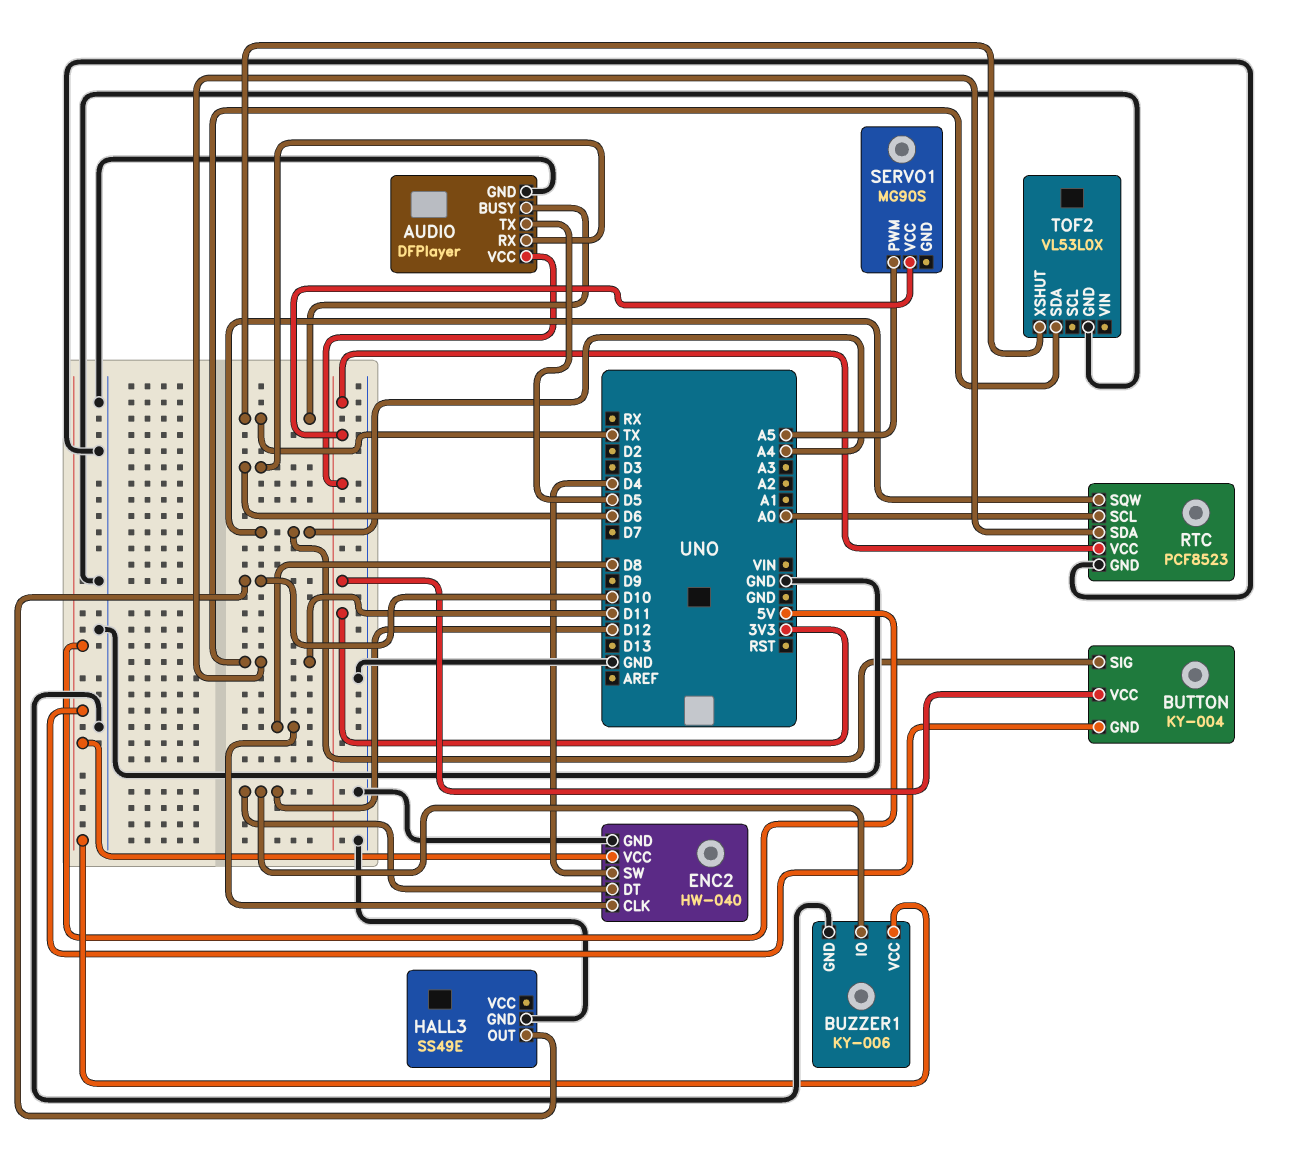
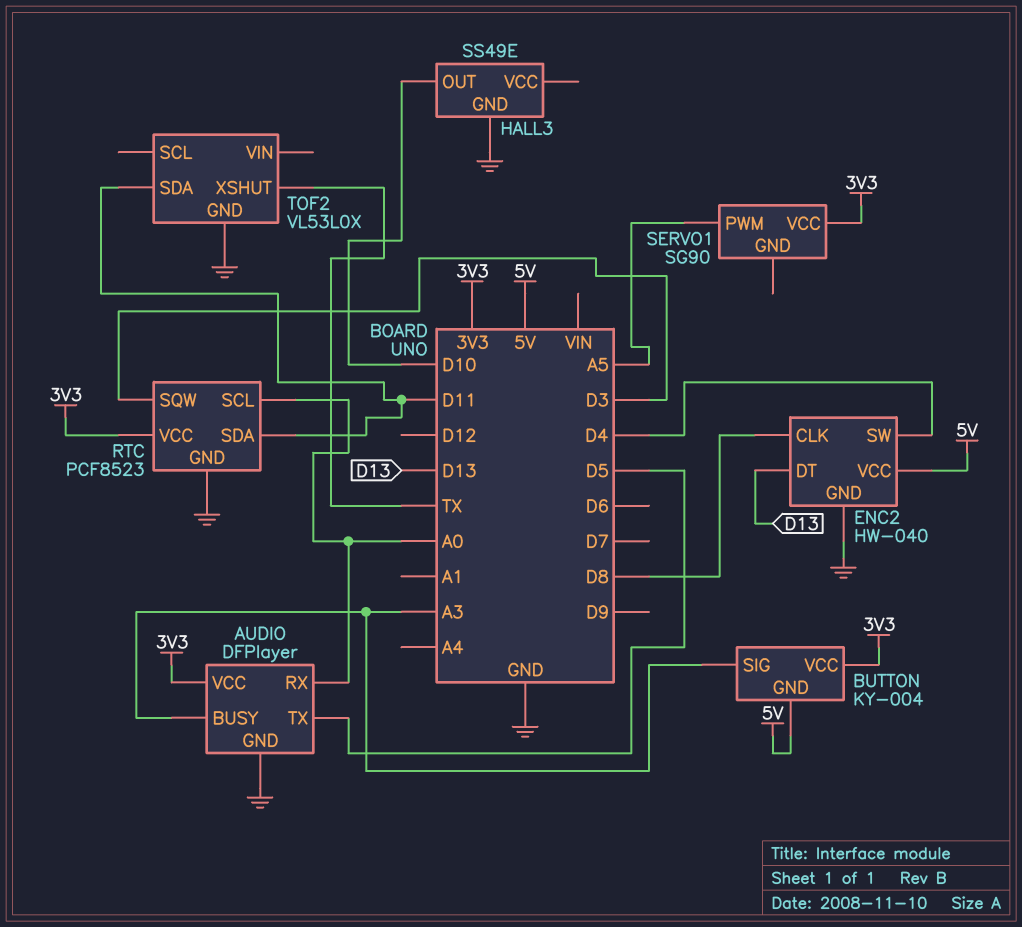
AUDIO pin BUSY: TX -> A3
AUDIO pin RX: D6 -> A0
BUTTON pin SIG: A4 -> A3
BUZZER1: KY-006 -> none
BUZZER1 pin GND: GND -> none
BUZZER1 pin IO: D12 -> none
BUZZER1 pin VCC: 5V -> none
ENC2 pin DT: D12 -> D13
RTC pin SQW: A4 -> D3
SERVO1: MG90S -> SG90

